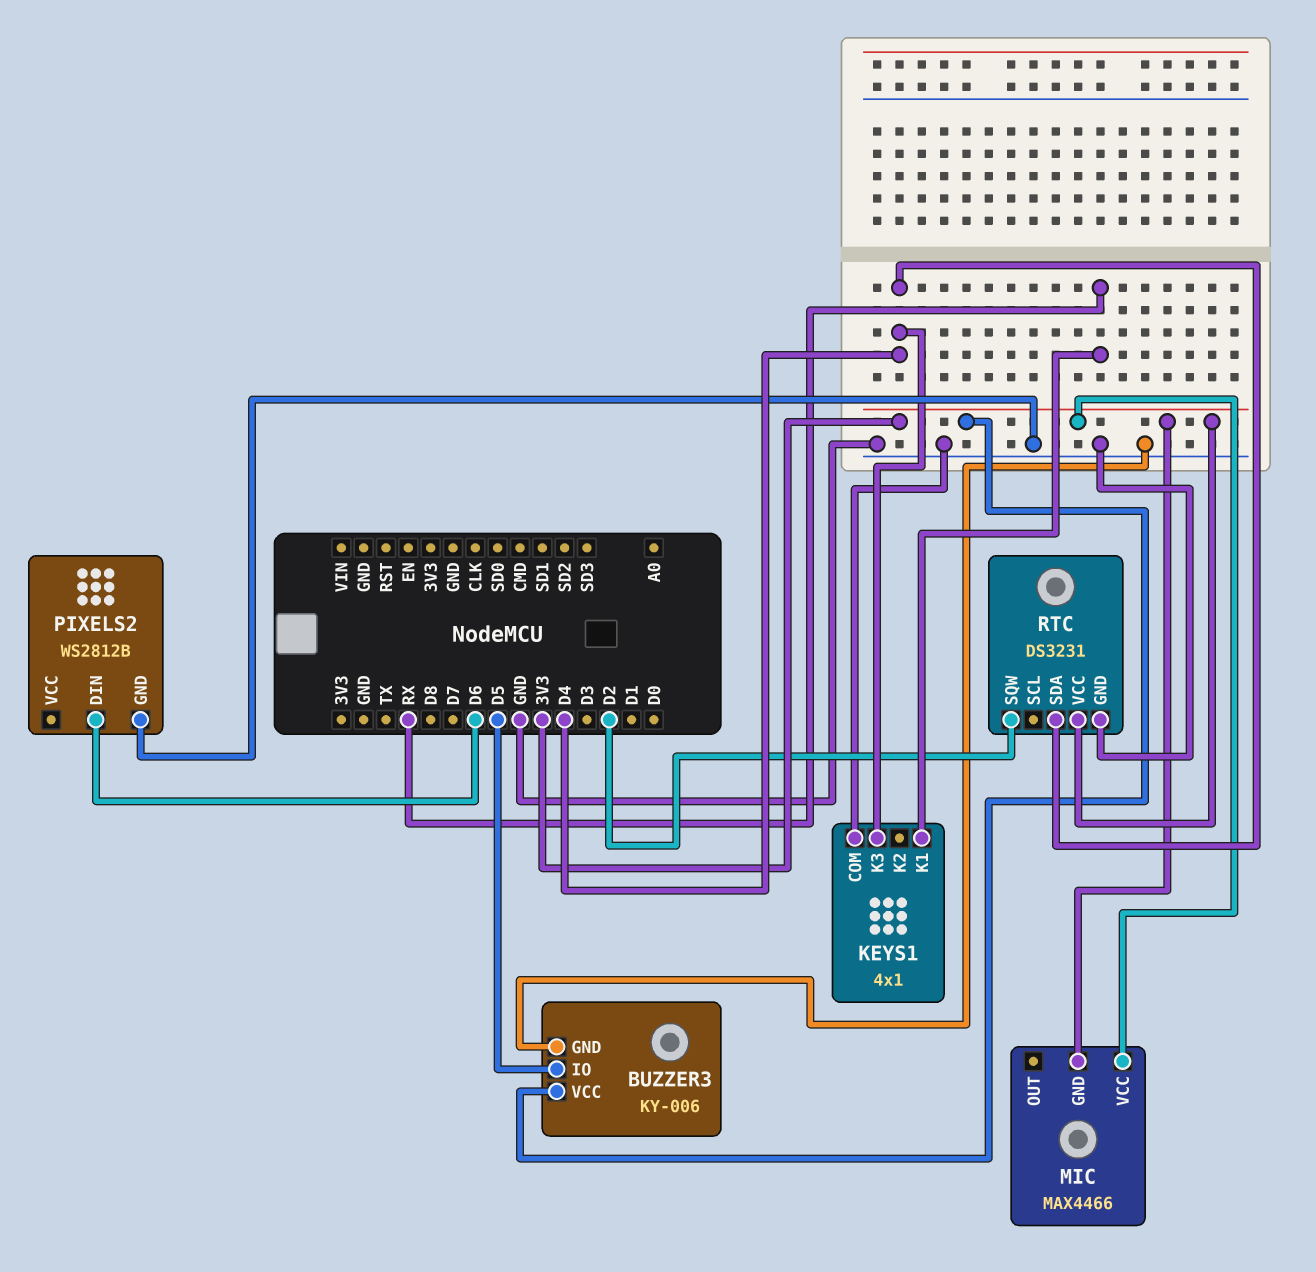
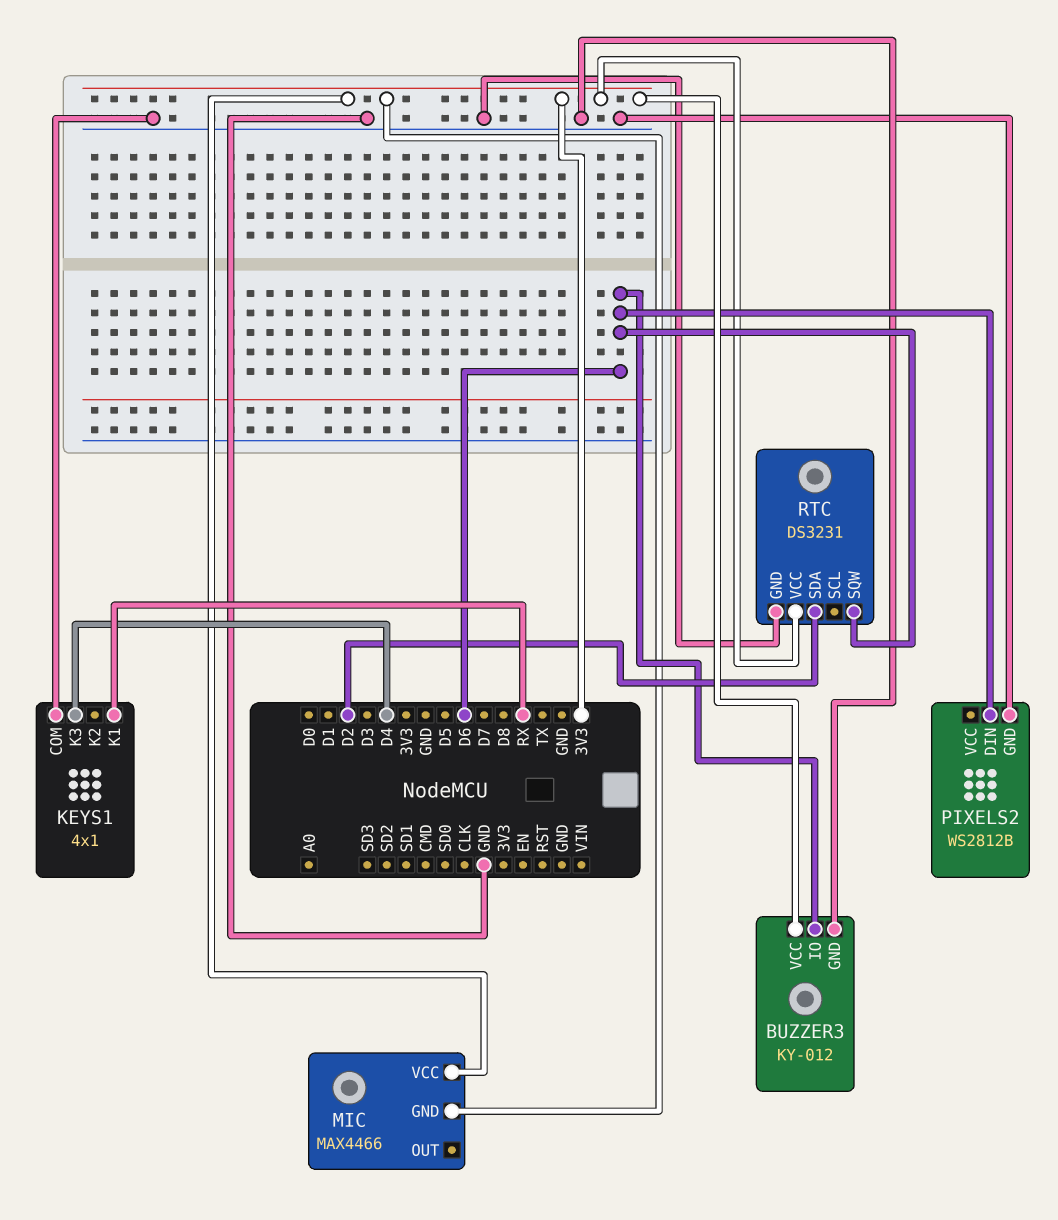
BUZZER3: KY-006 -> KY-012
BUZZER3 pin IO: D5 -> D6
RTC pin SDA: D4 -> D2
RTC pin SQW: D2 -> D6

